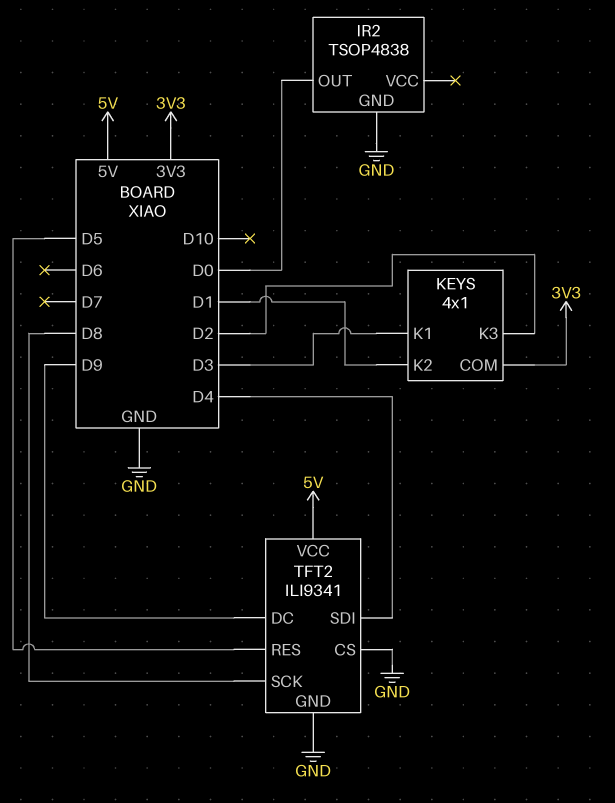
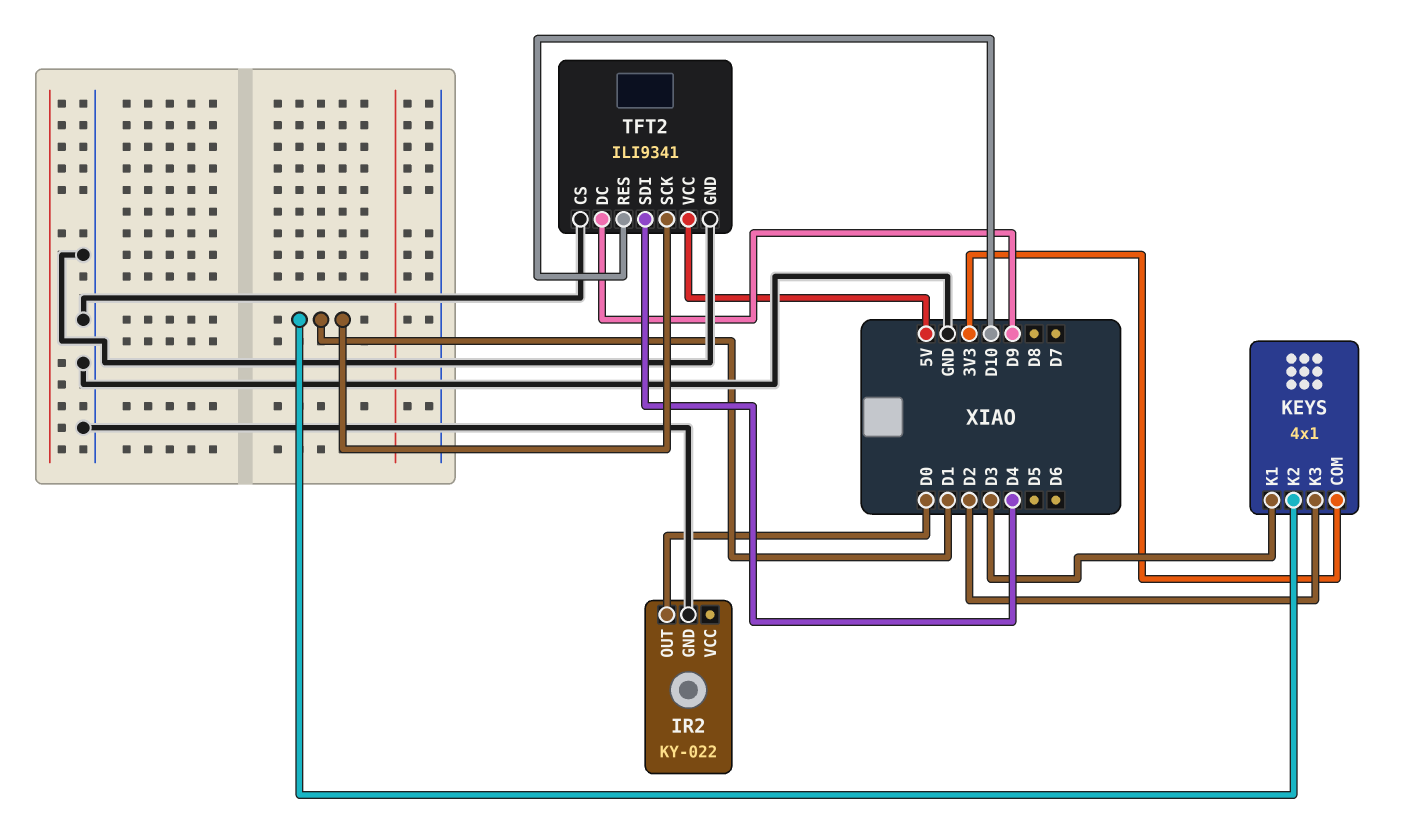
IR2: TSOP4838 -> KY-022
TFT2 pin RES: D5 -> D10
TFT2 pin SCK: D8 -> D1

